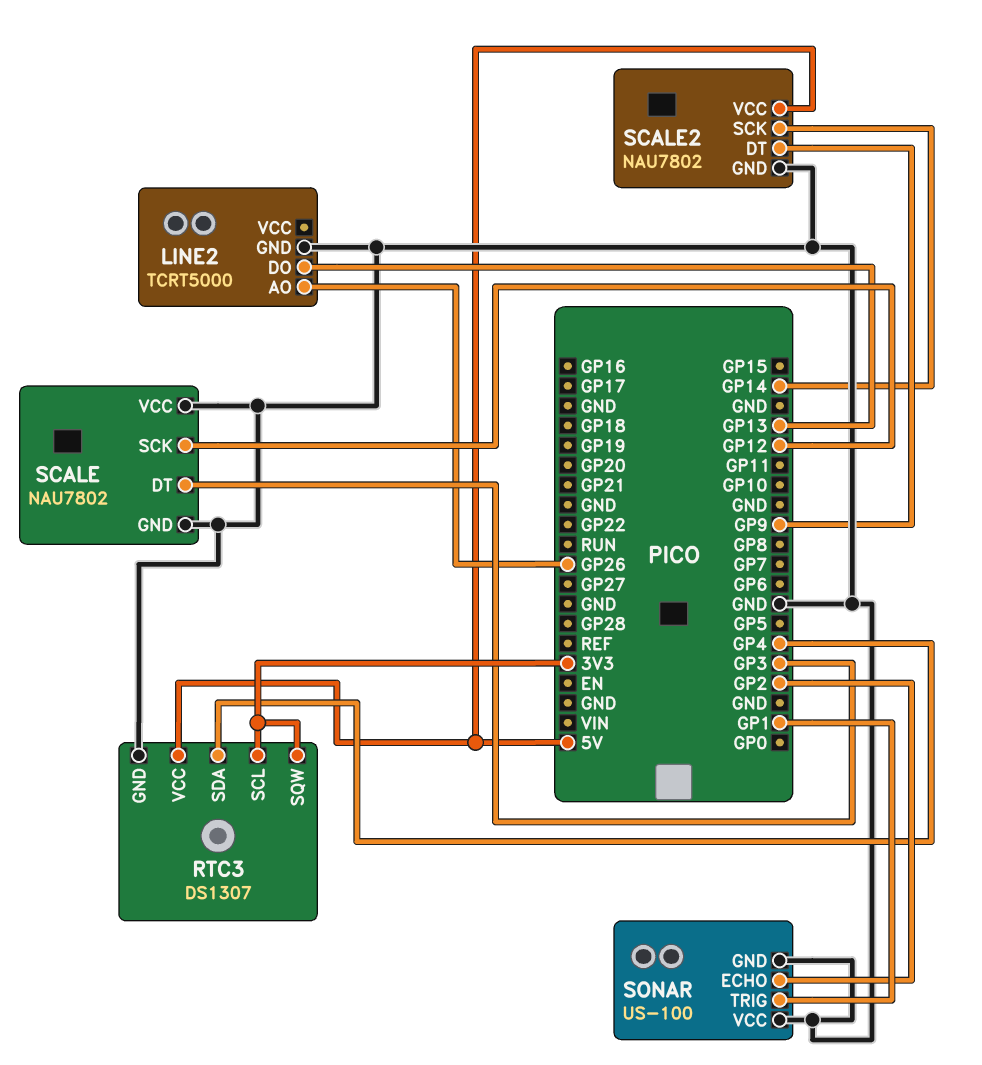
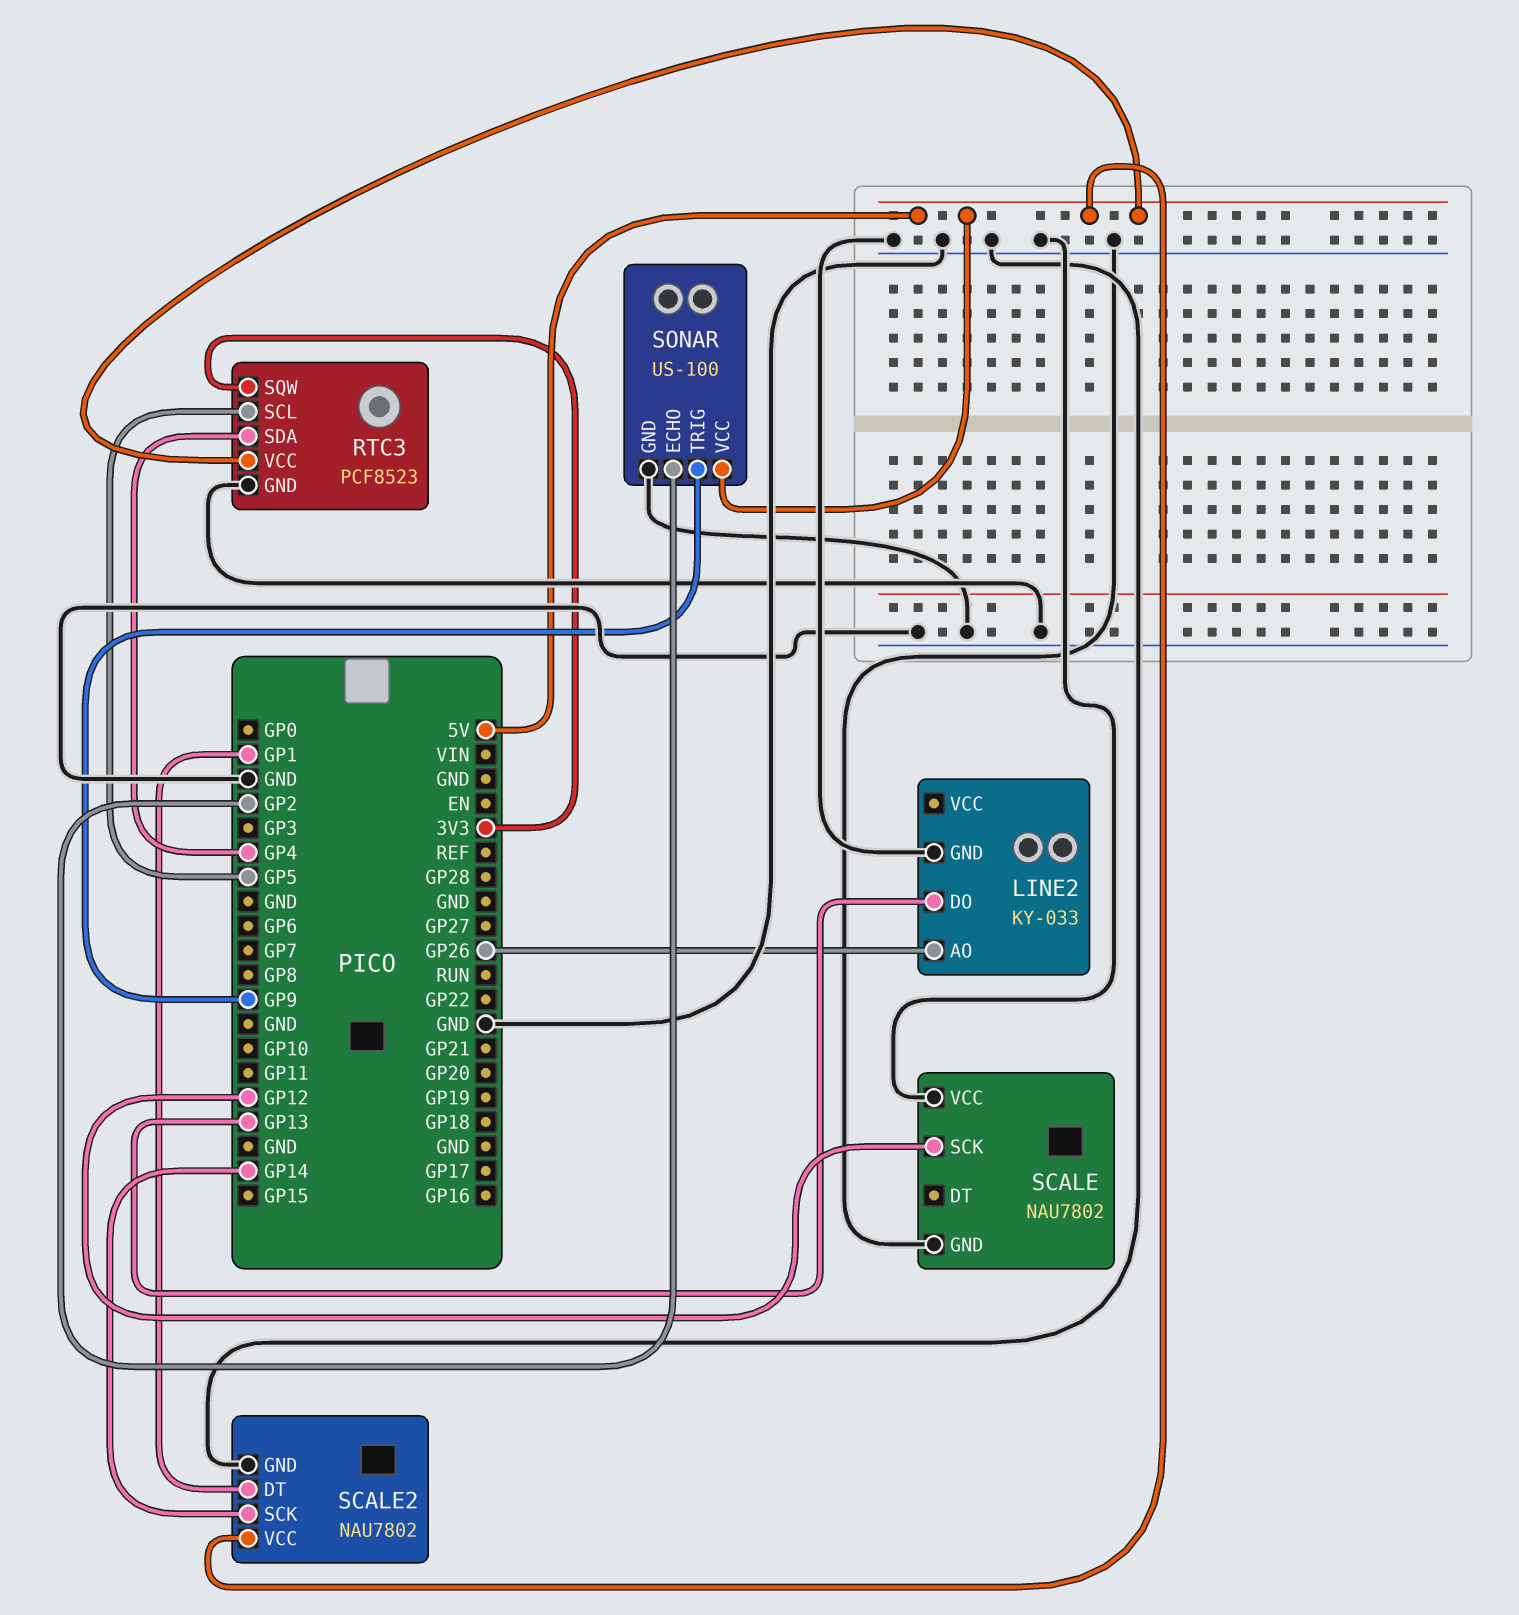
LINE2: TCRT5000 -> KY-033
RTC3: DS1307 -> PCF8523
RTC3 pin SCL: 3V3 -> GP5
SCALE pin DT: GP3 -> none
SCALE2 pin DT: GP9 -> GP1
SONAR pin TRIG: GP1 -> GP9
SONAR pin VCC: GND -> 5V

